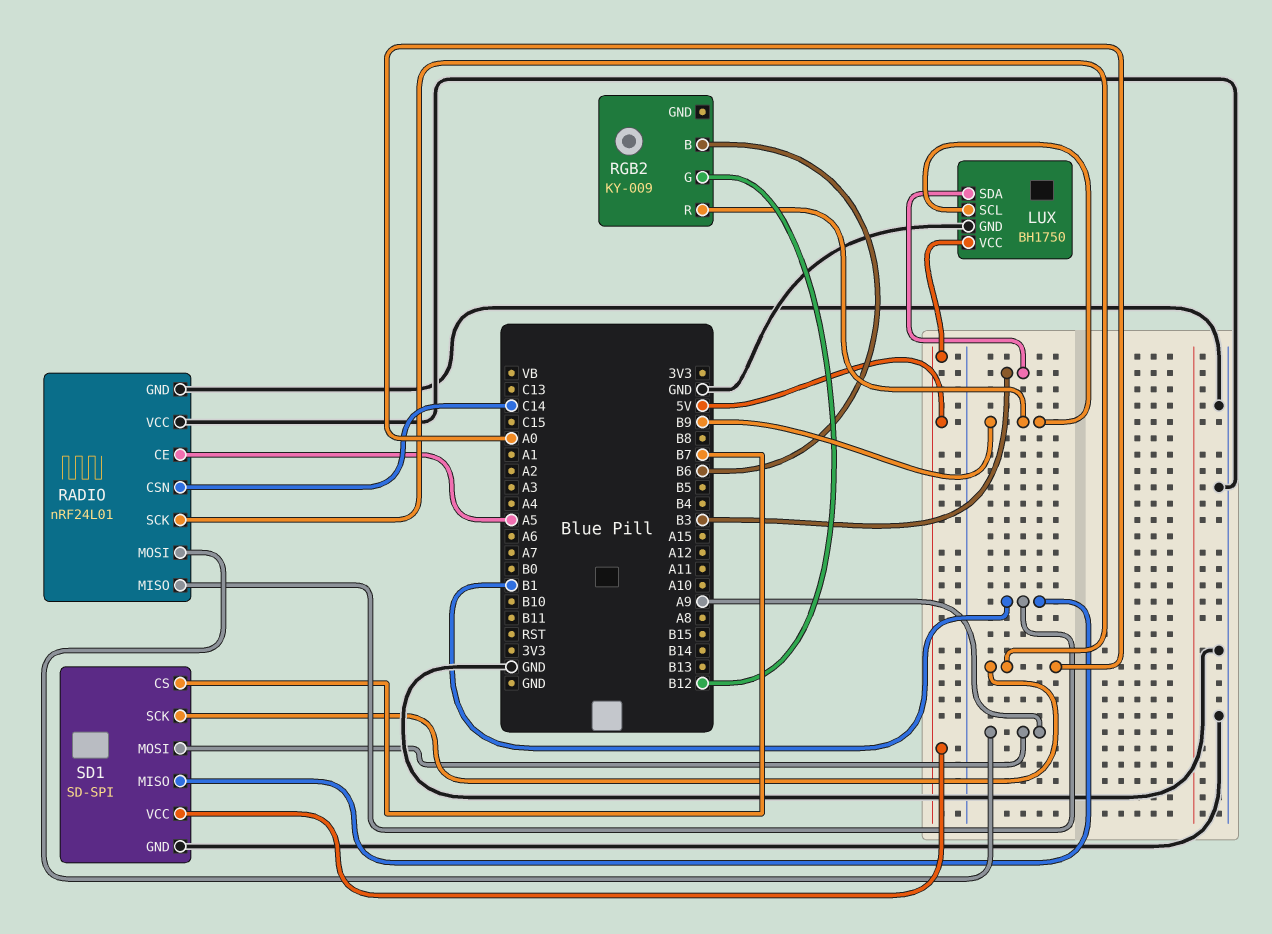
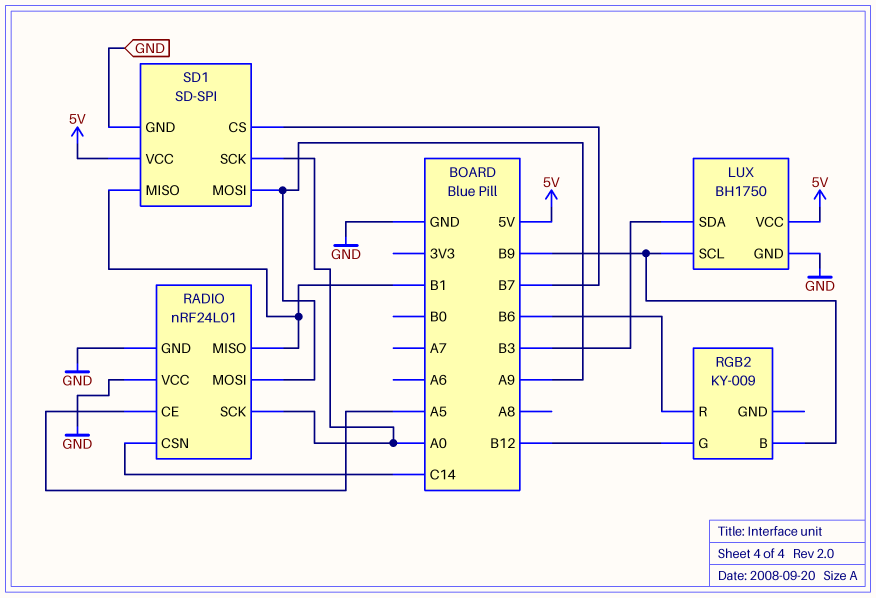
RGB2 pin B: B6 -> B9
RGB2 pin R: B9 -> B6

